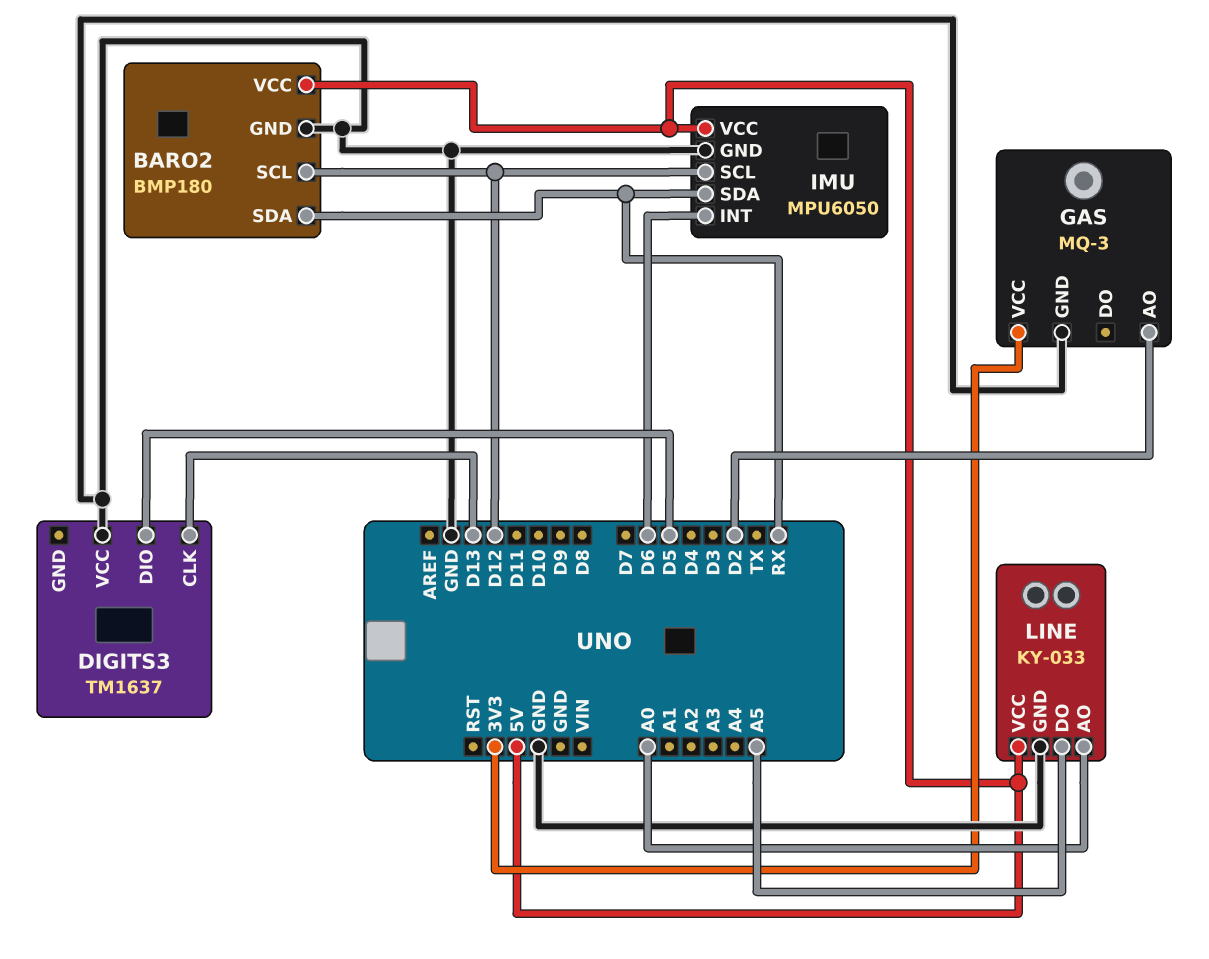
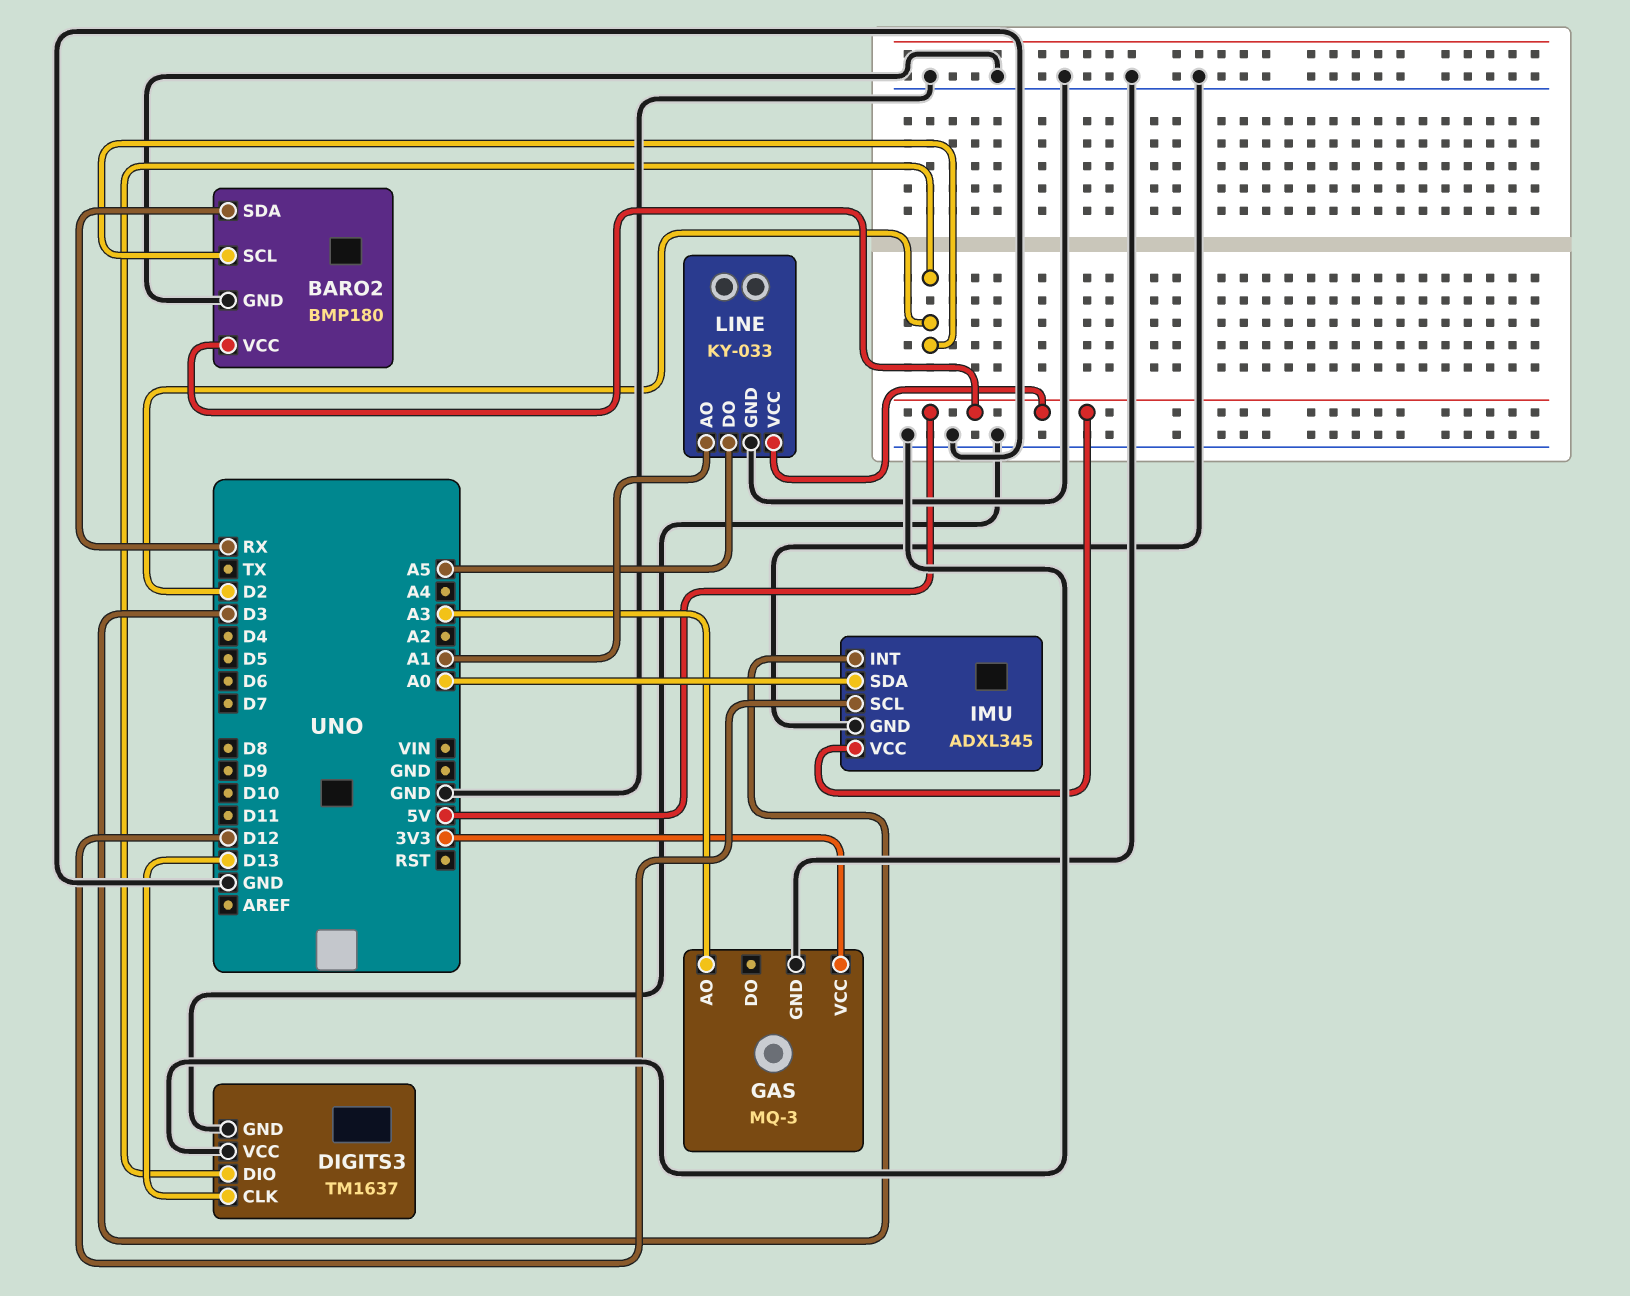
BARO2 pin SCL: D12 -> D2
DIGITS3 pin DIO: D5 -> D2
DIGITS3 pin GND: none -> GND
GAS pin AO: D2 -> A3
IMU: MPU6050 -> ADXL345
IMU pin INT: D6 -> D3
IMU pin SDA: RX -> A0
LINE pin AO: A0 -> A1

